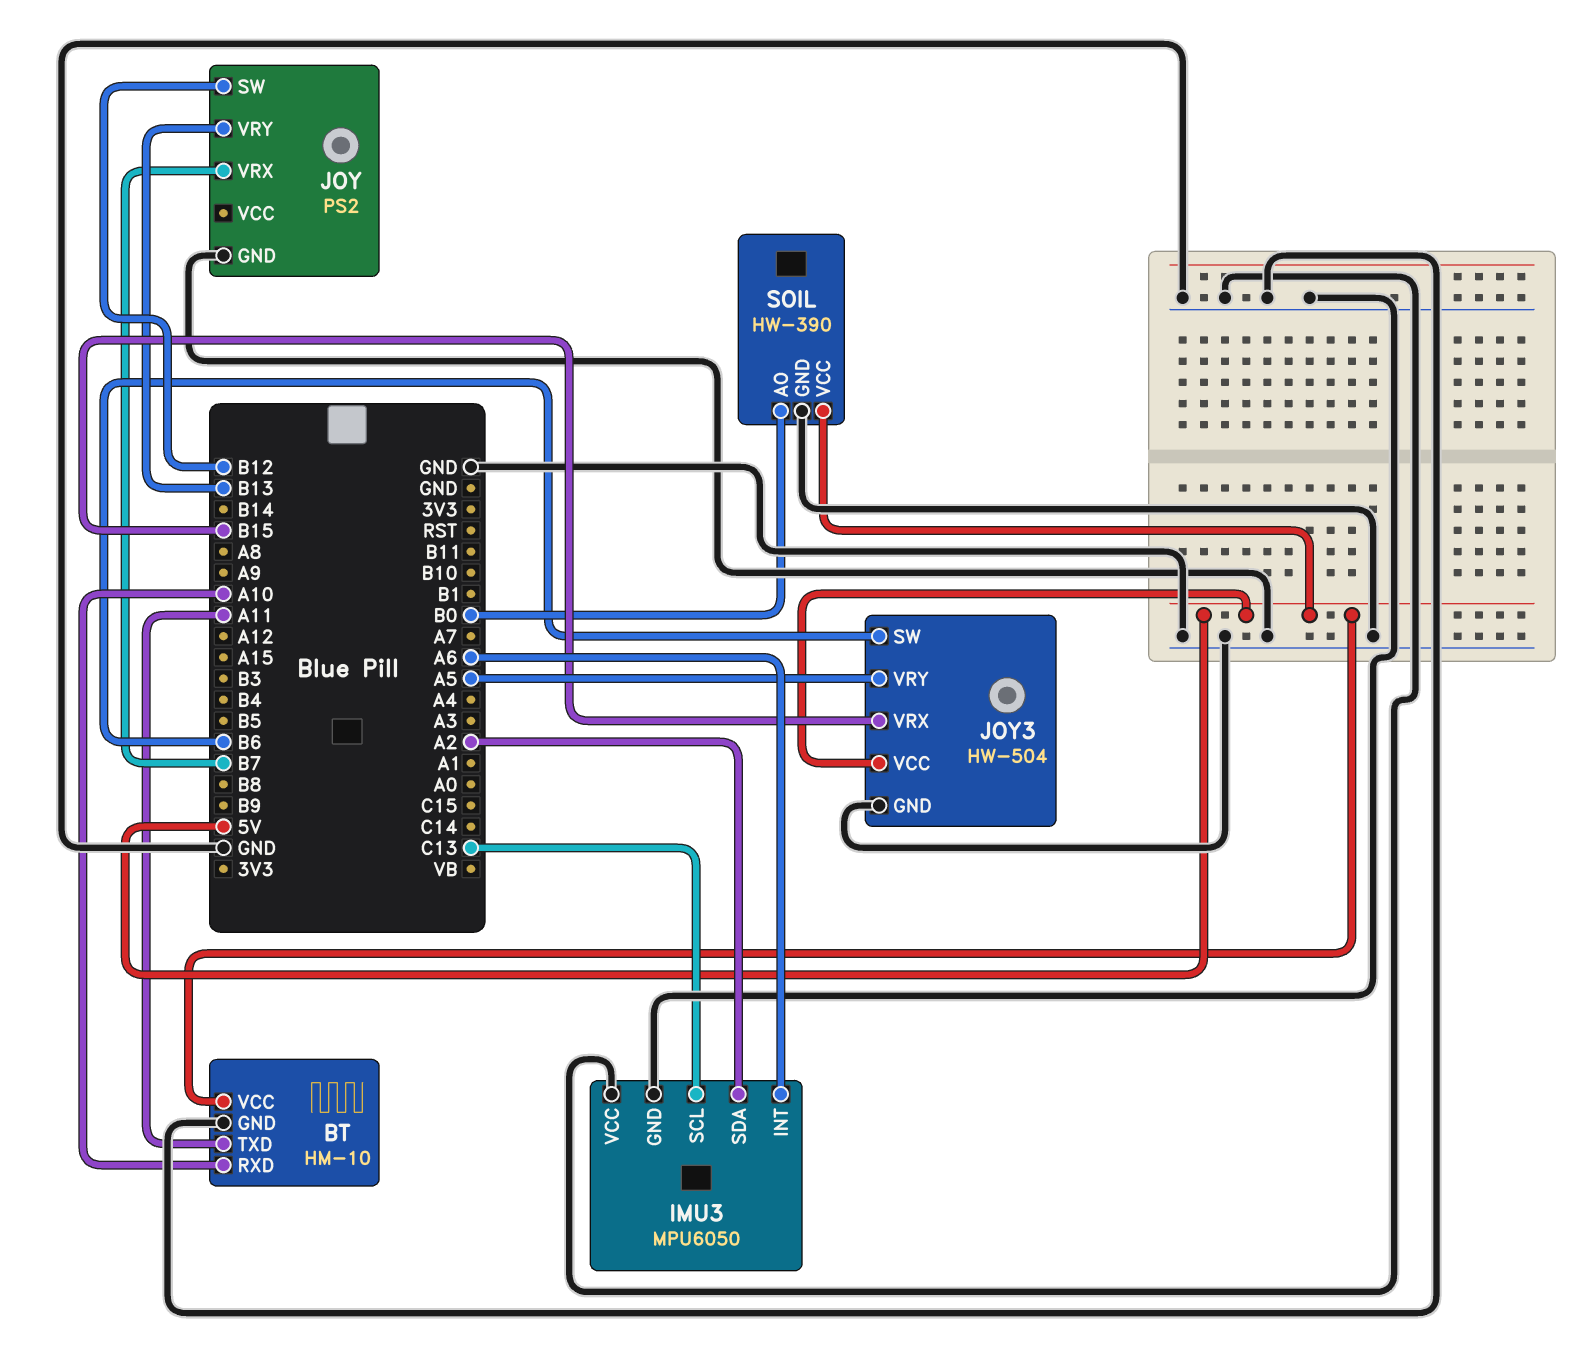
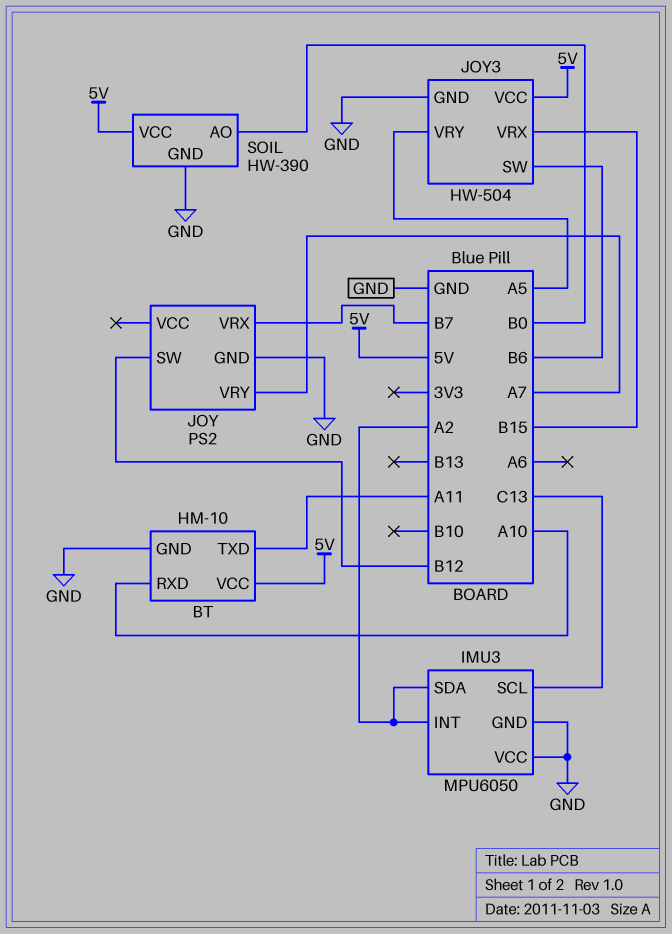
IMU3 pin INT: A6 -> A2
JOY pin VRY: B13 -> A7

